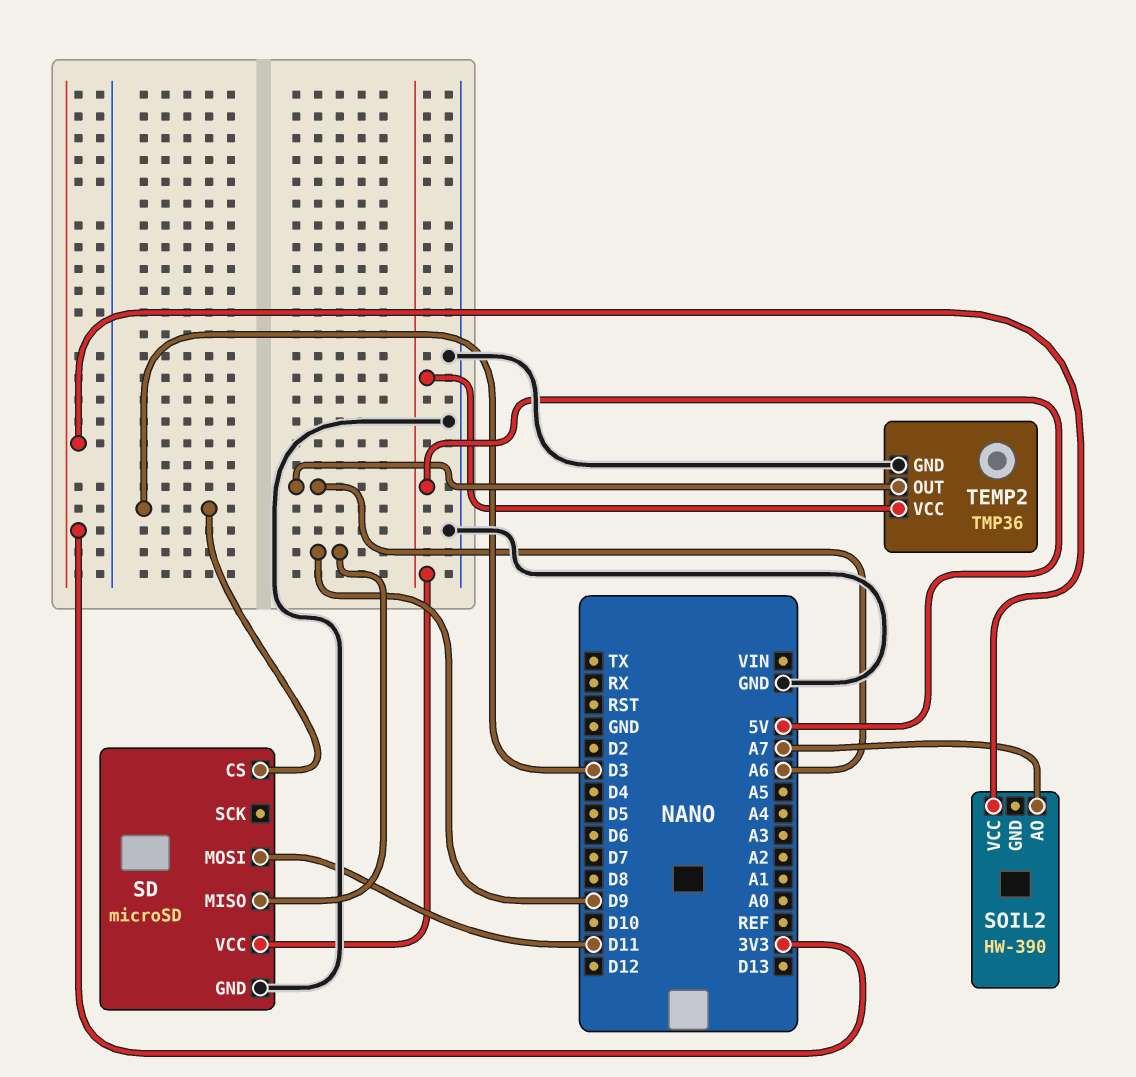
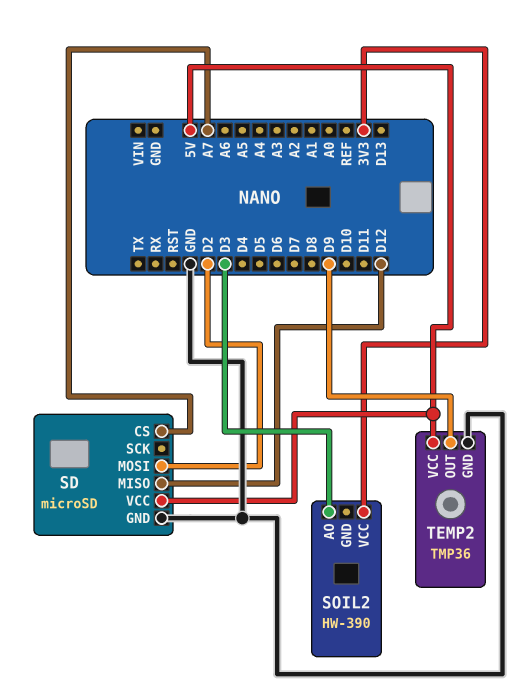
SD pin CS: D3 -> A7
SD pin MISO: D9 -> D12
SD pin MOSI: D11 -> D2
SOIL2 pin AO: A7 -> D3
TEMP2 pin OUT: A6 -> D9

